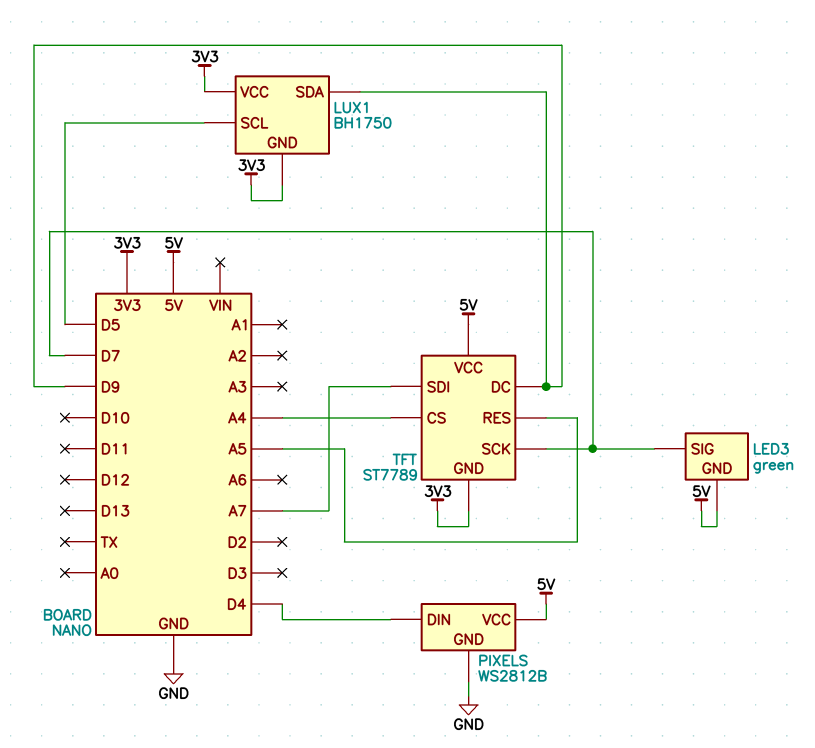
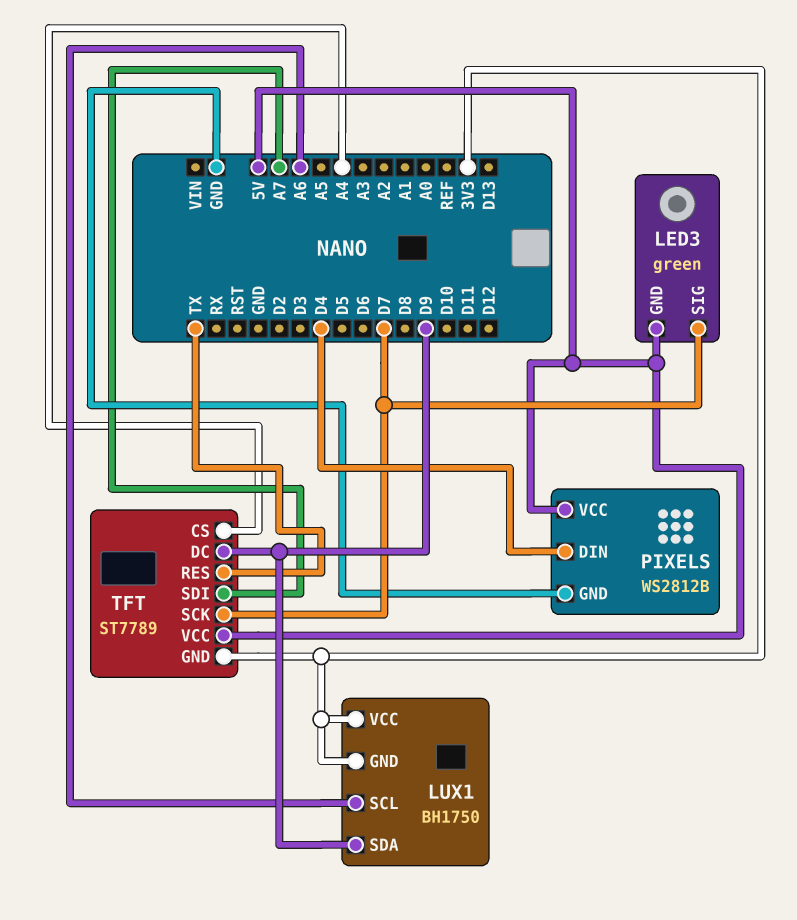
LUX1 pin SCL: D5 -> A6
TFT pin RES: A5 -> TX

